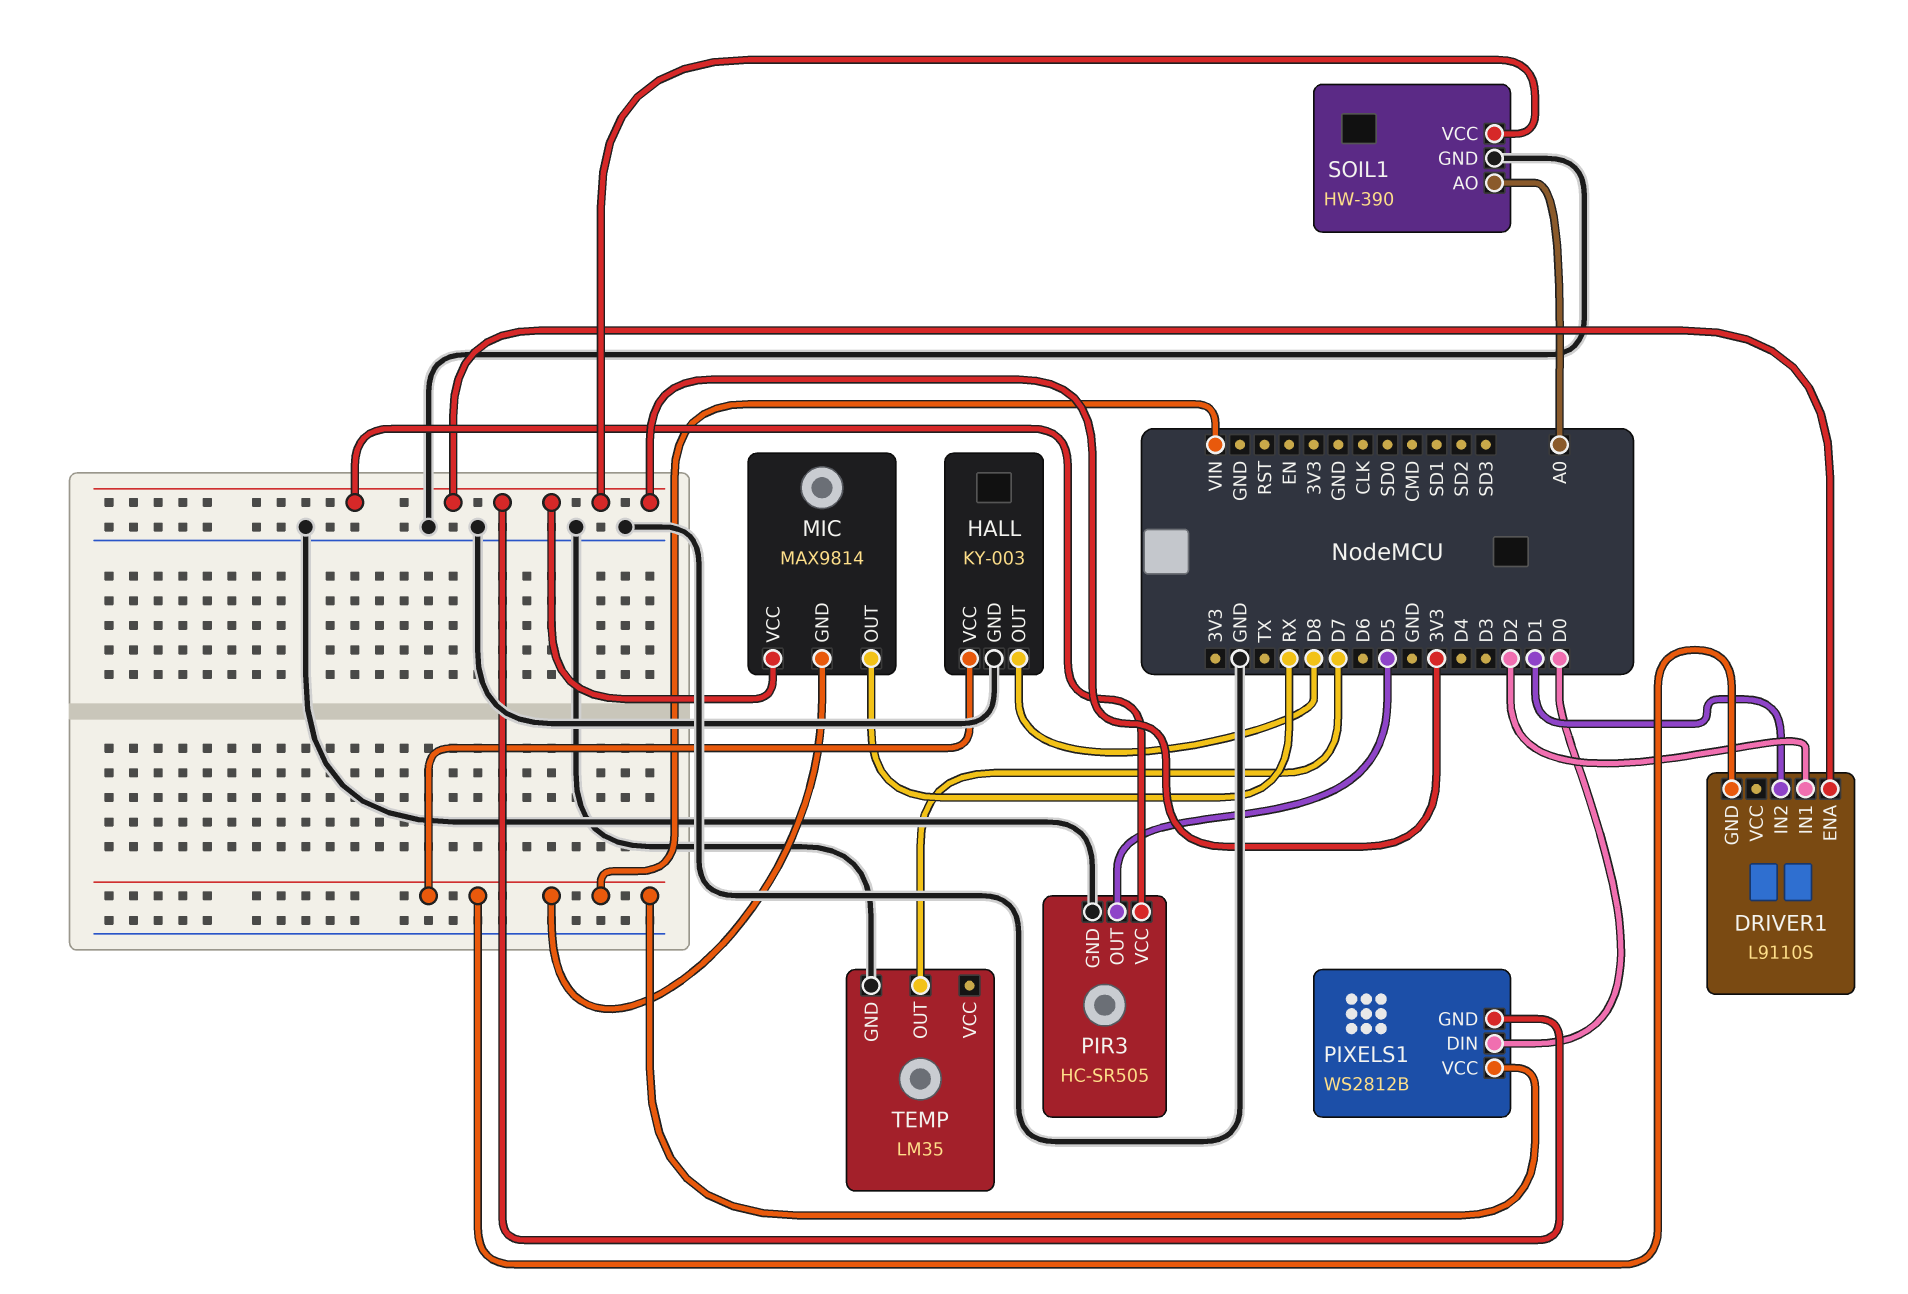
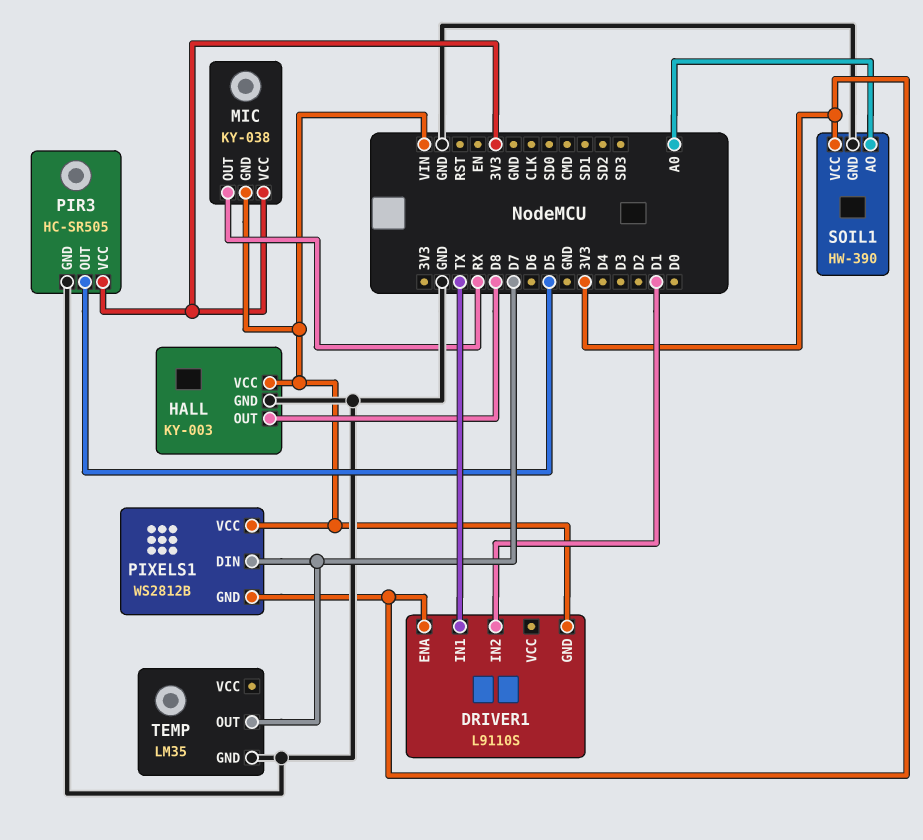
DRIVER1 pin IN1: D2 -> TX
MIC: MAX9814 -> KY-038
PIXELS1 pin DIN: D0 -> D7

